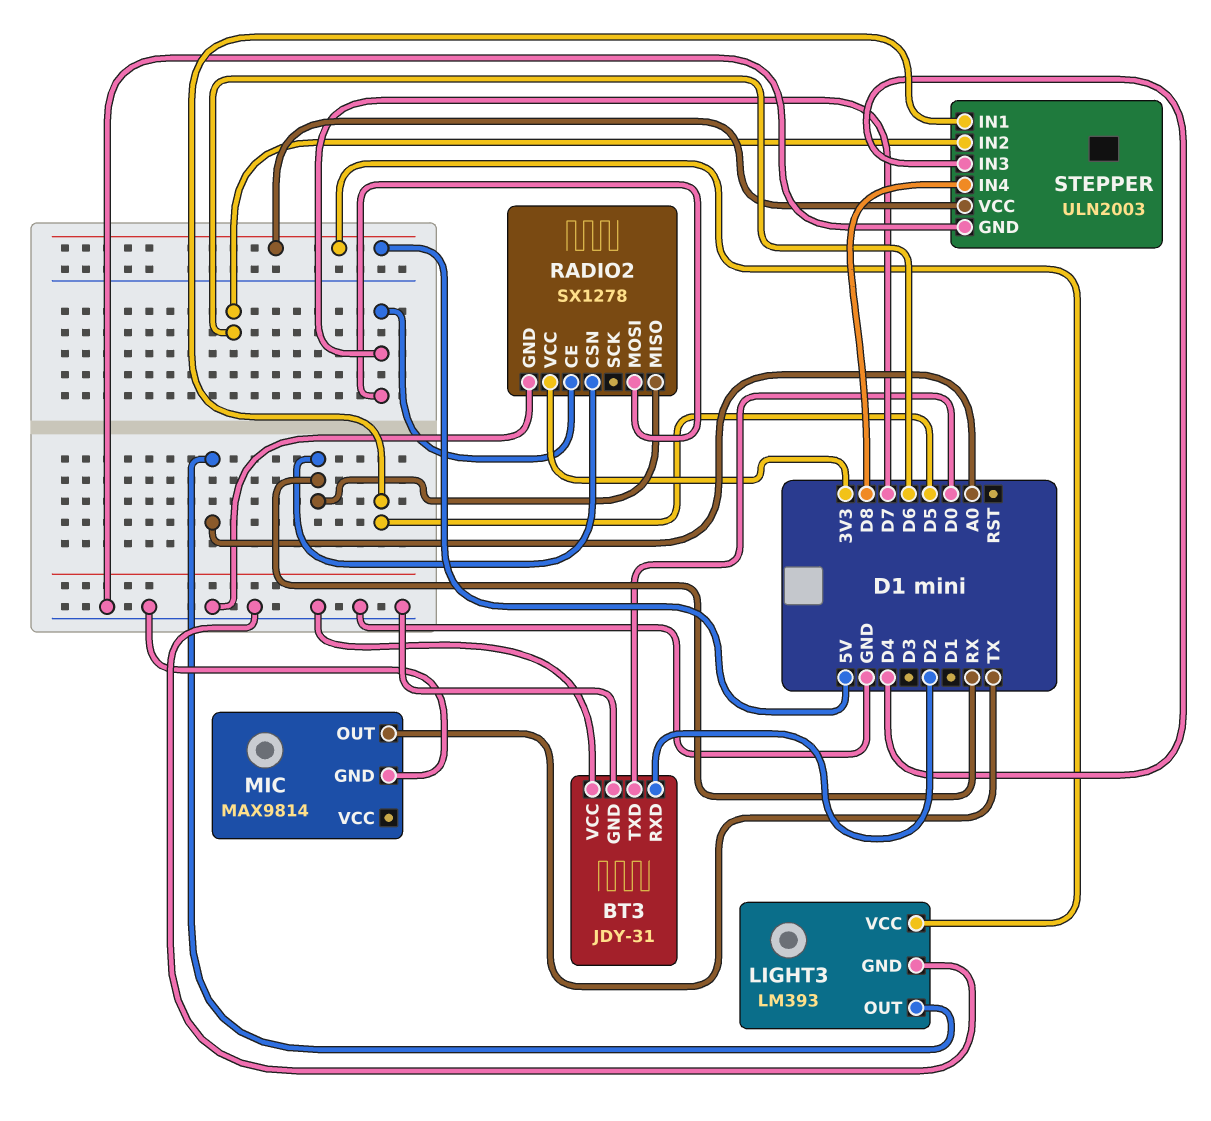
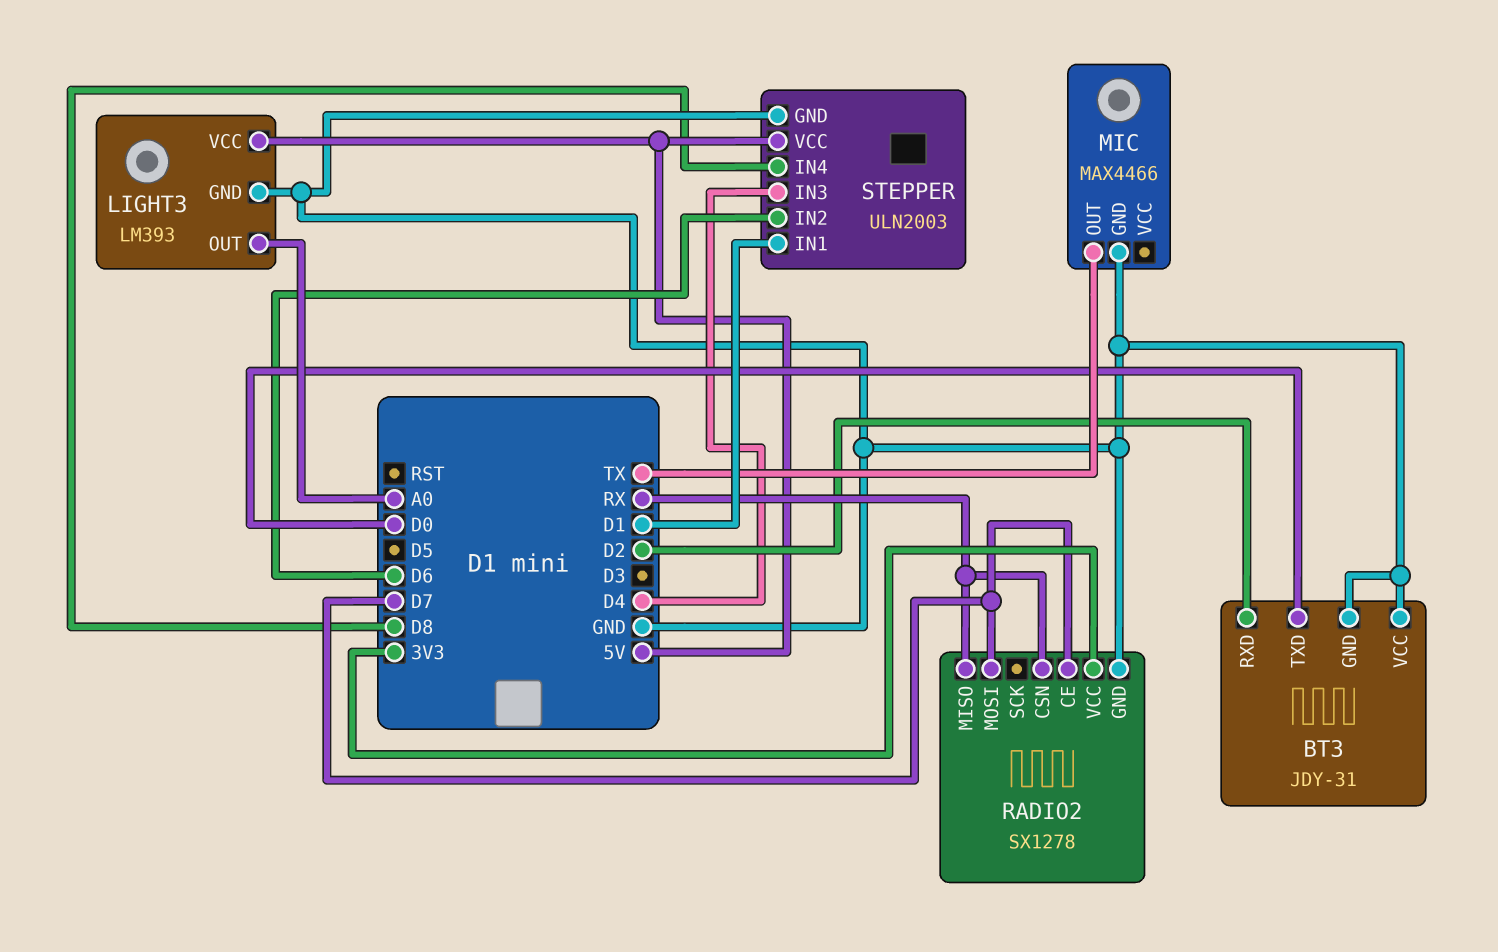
MIC: MAX9814 -> MAX4466
STEPPER pin IN1: D5 -> D1

